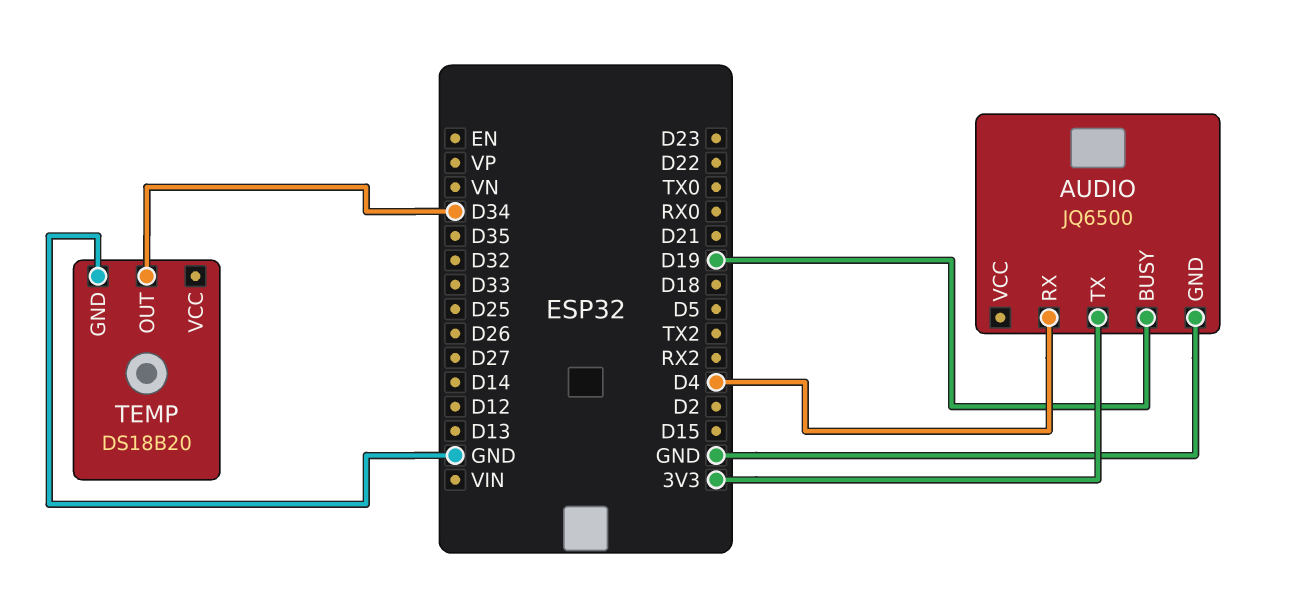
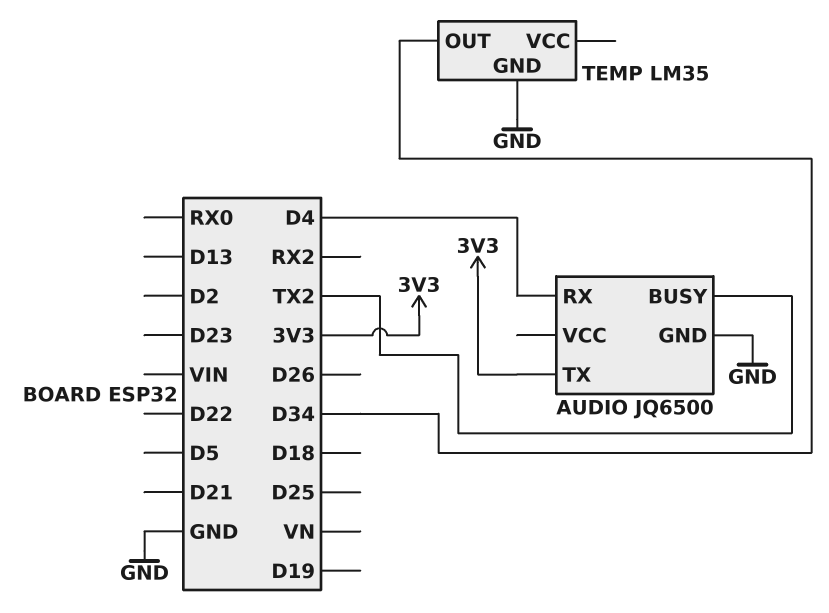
AUDIO pin BUSY: D19 -> TX2
TEMP: DS18B20 -> LM35

